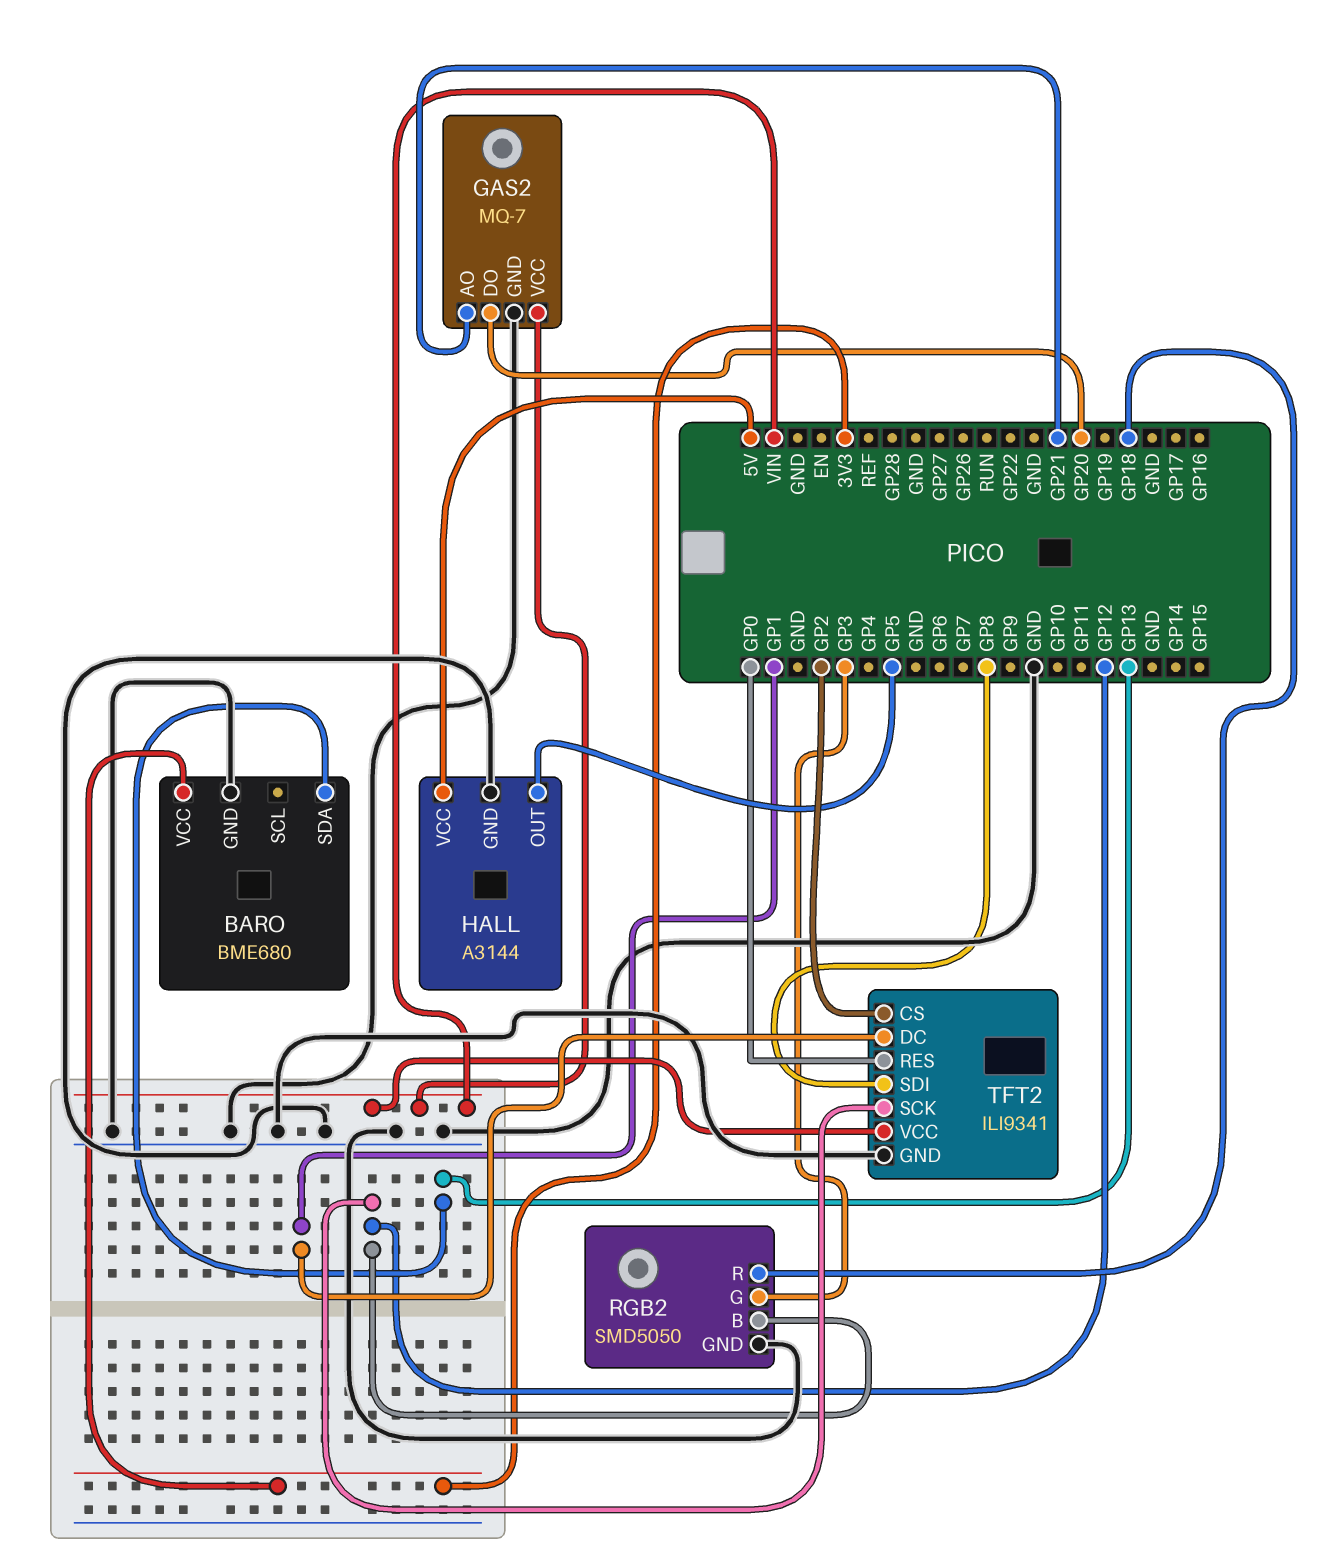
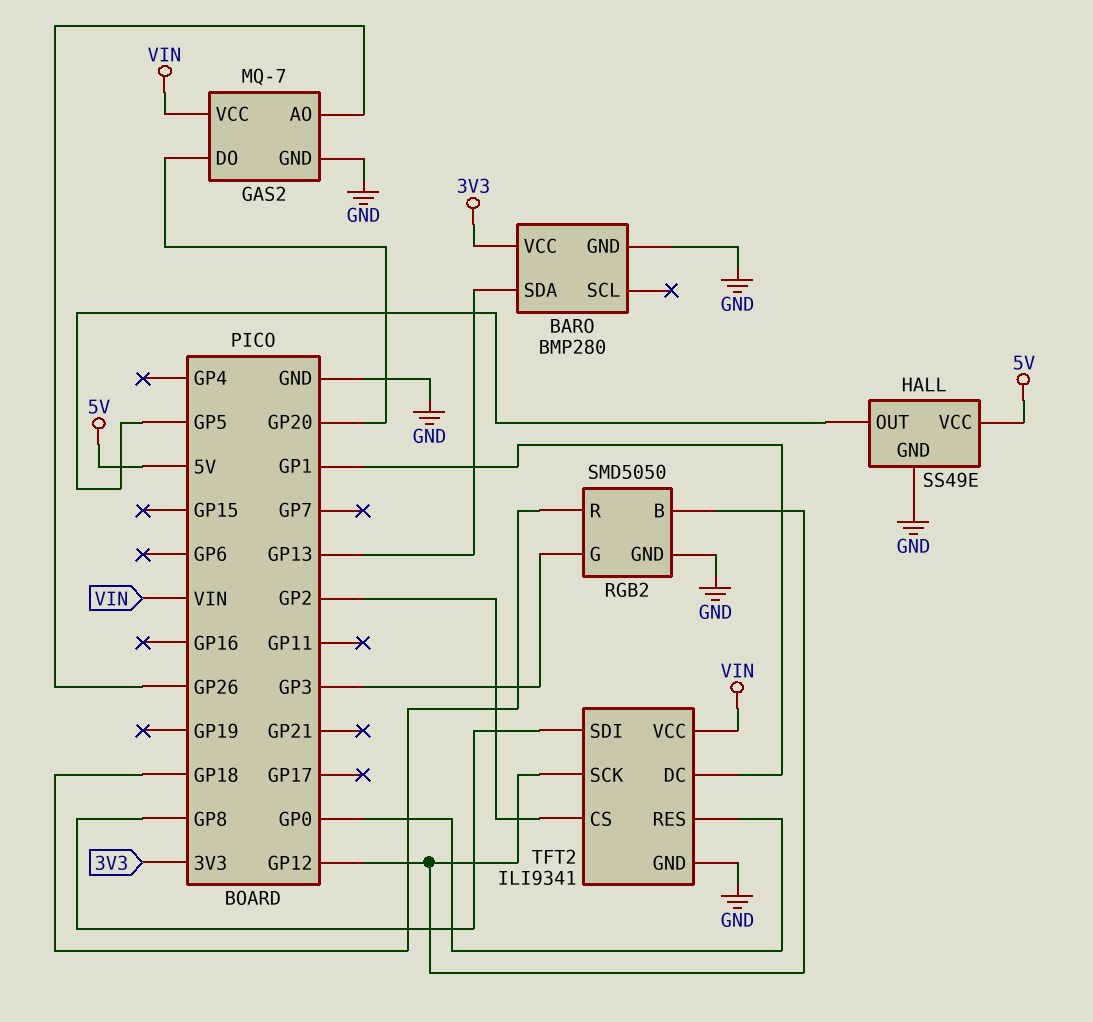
BARO: BME680 -> BMP280
GAS2 pin AO: GP21 -> GP26
HALL: A3144 -> SS49E

